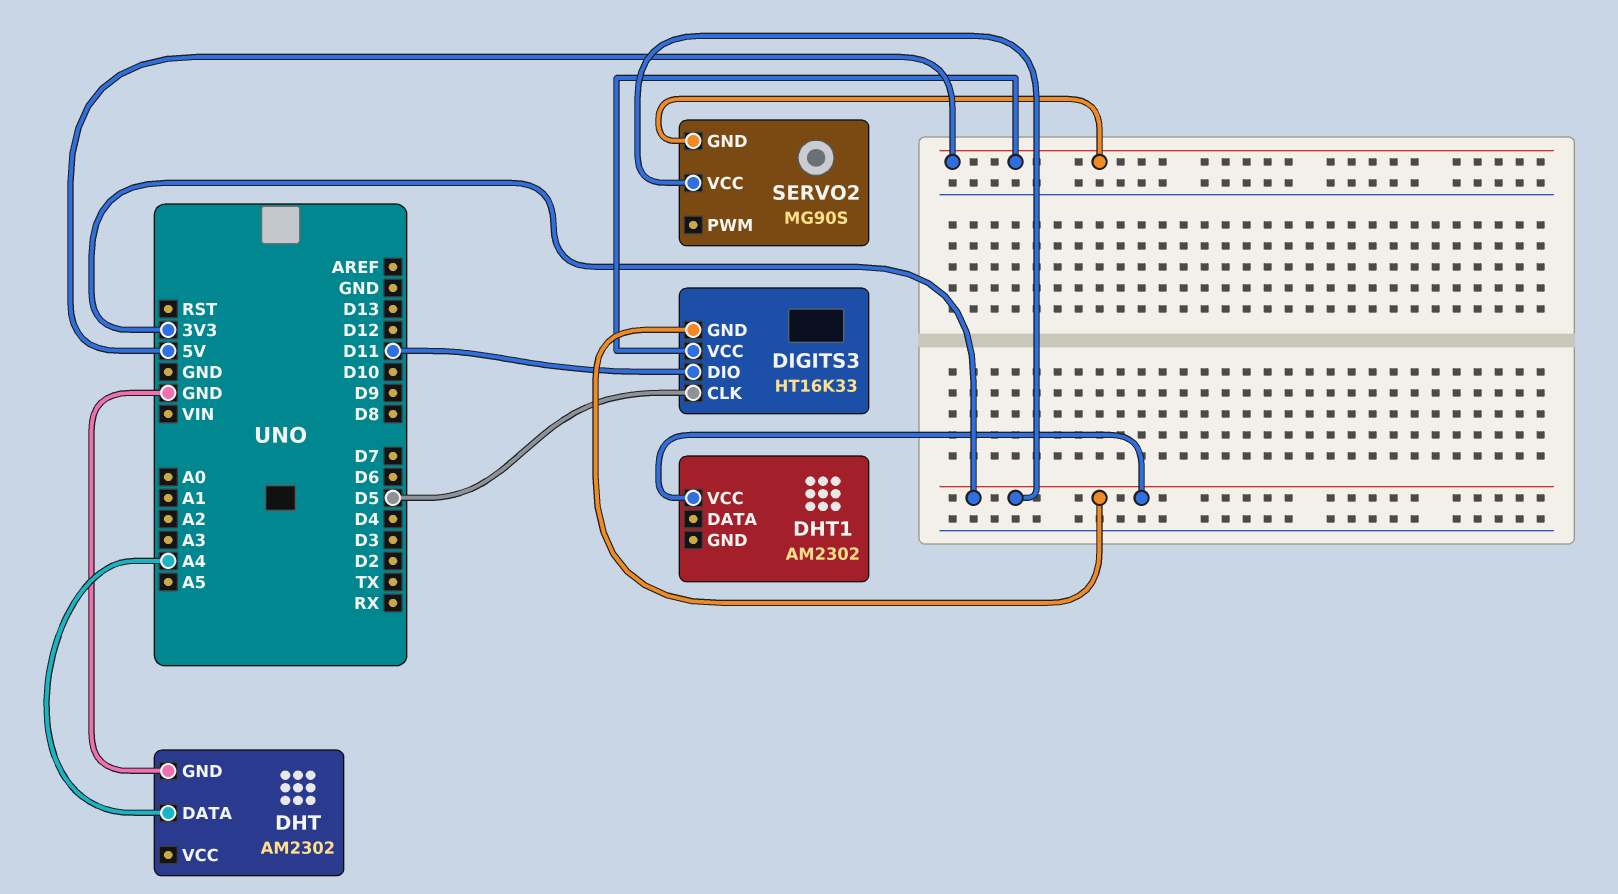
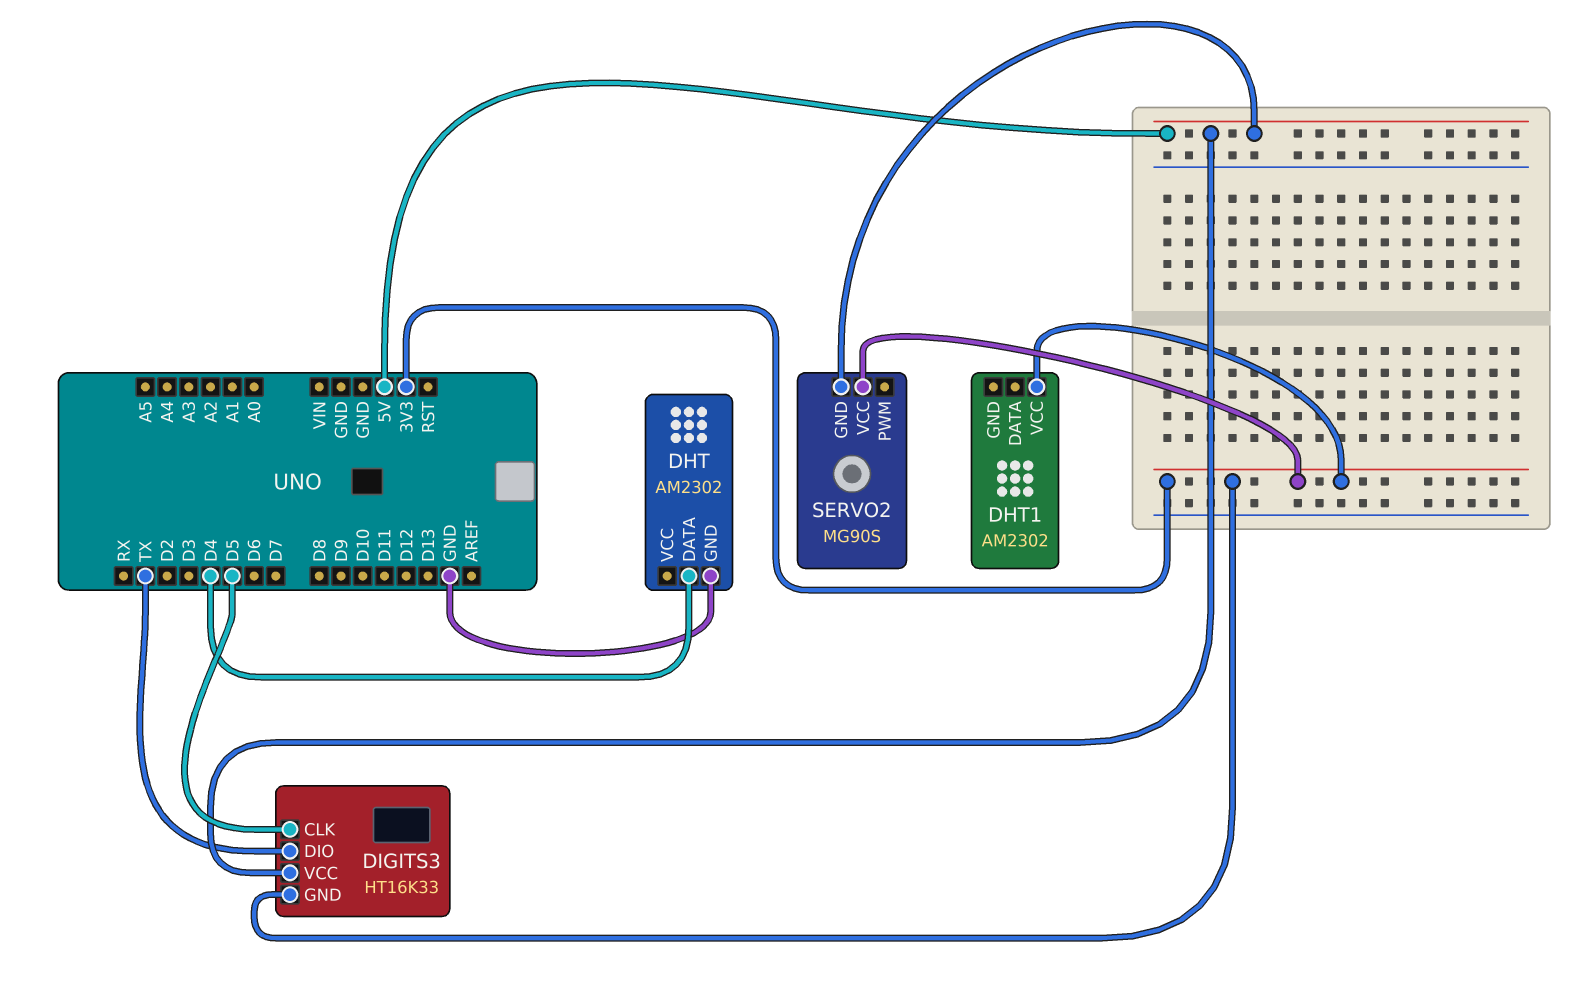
DHT pin DATA: A4 -> D4
DIGITS3 pin DIO: D11 -> TX

